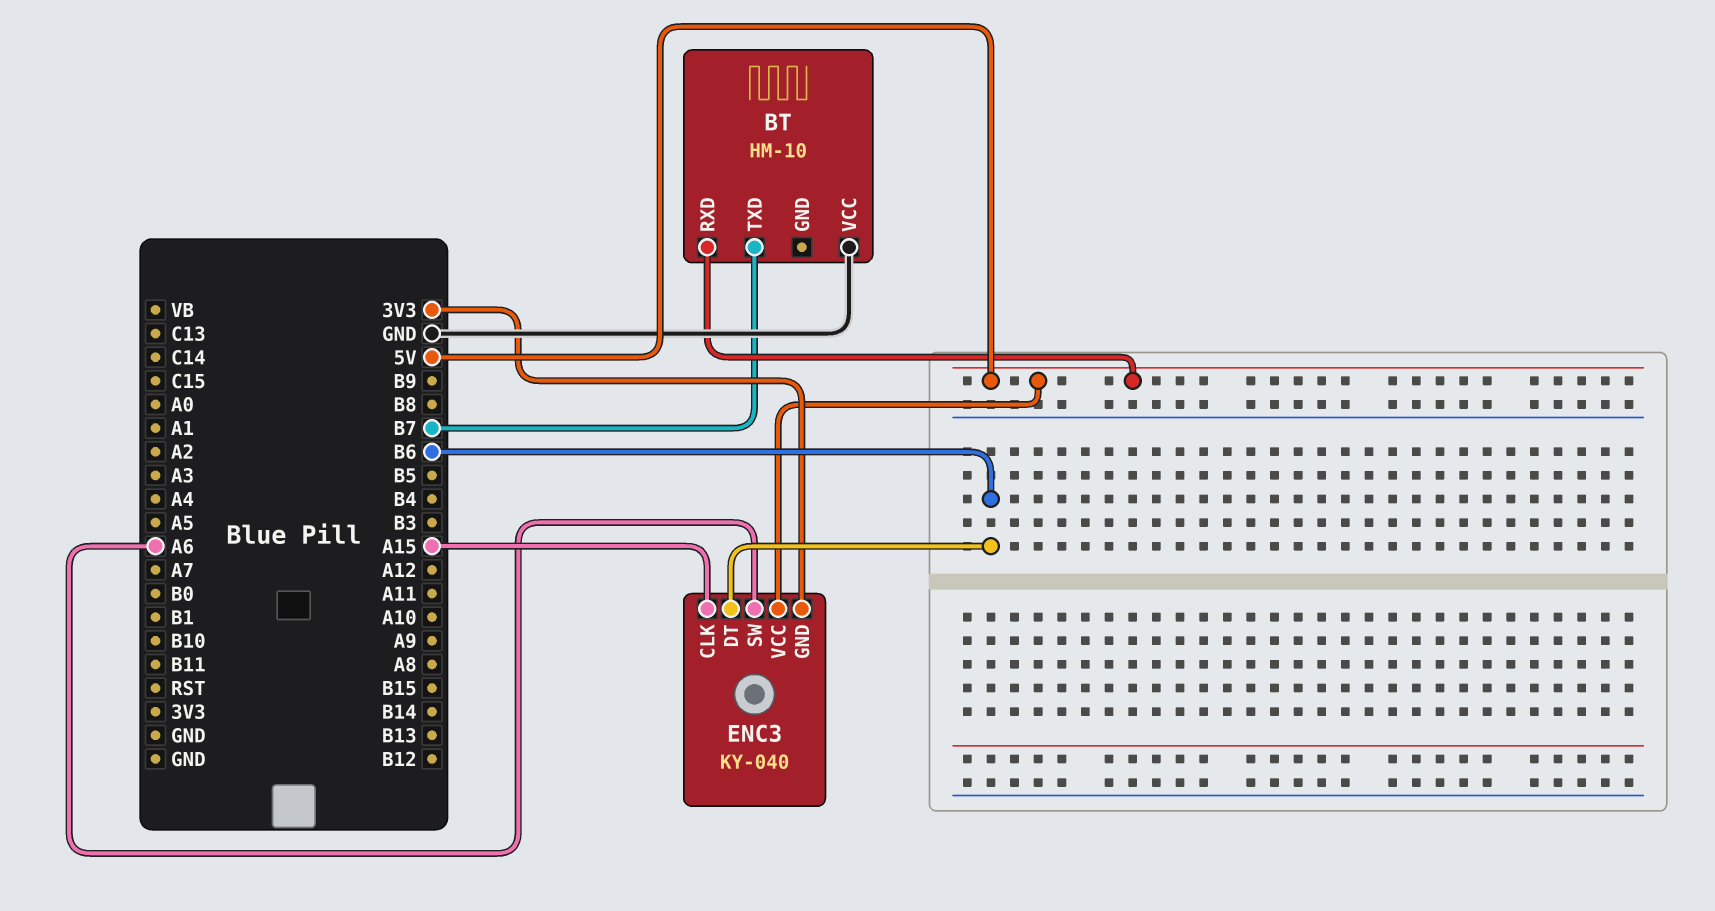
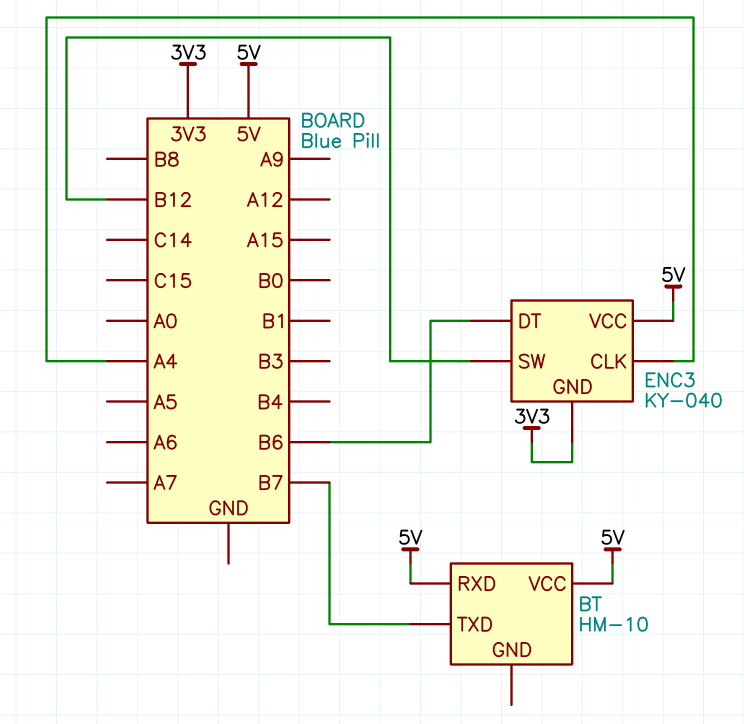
BT pin VCC: GND -> 5V
ENC3 pin CLK: A15 -> A4
ENC3 pin SW: A6 -> B12

